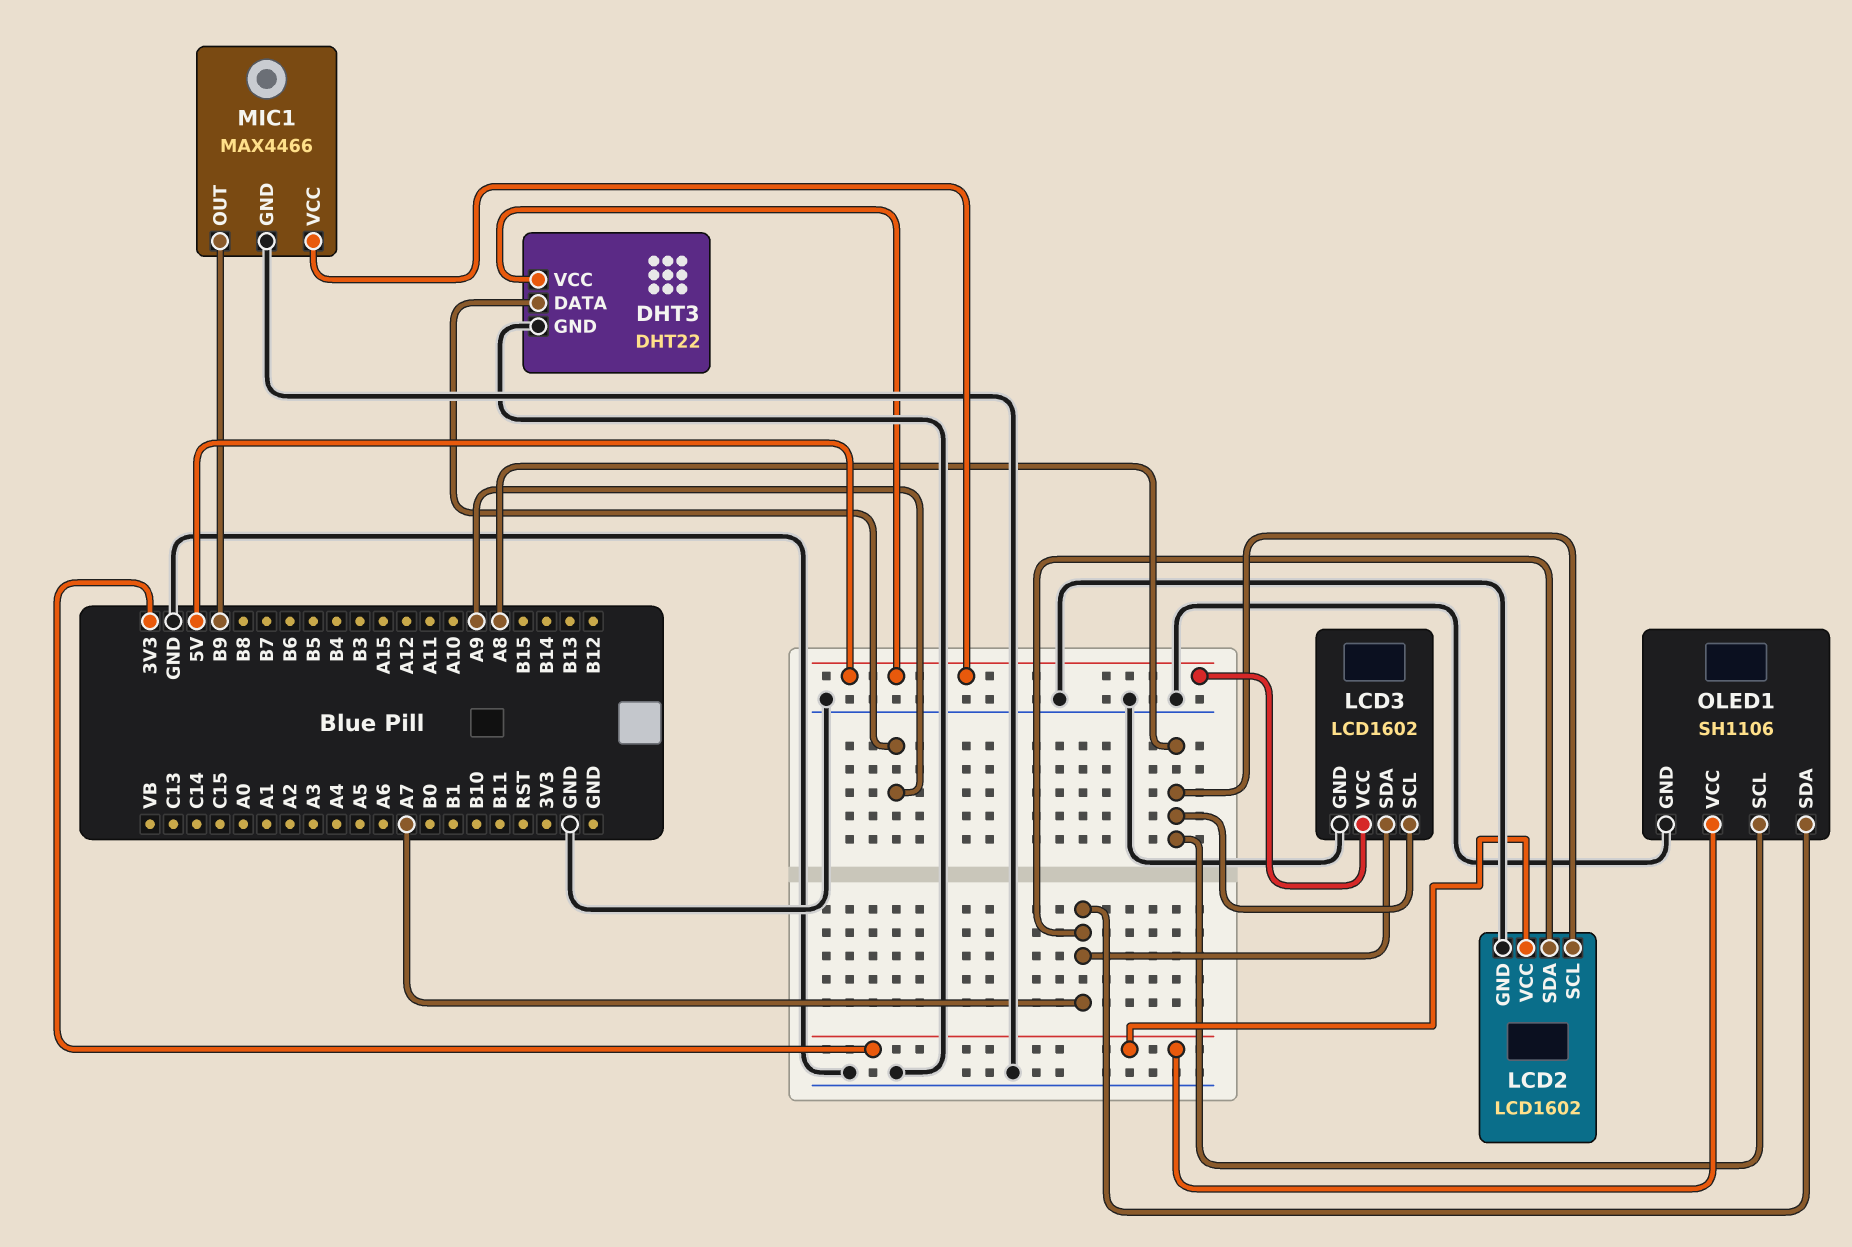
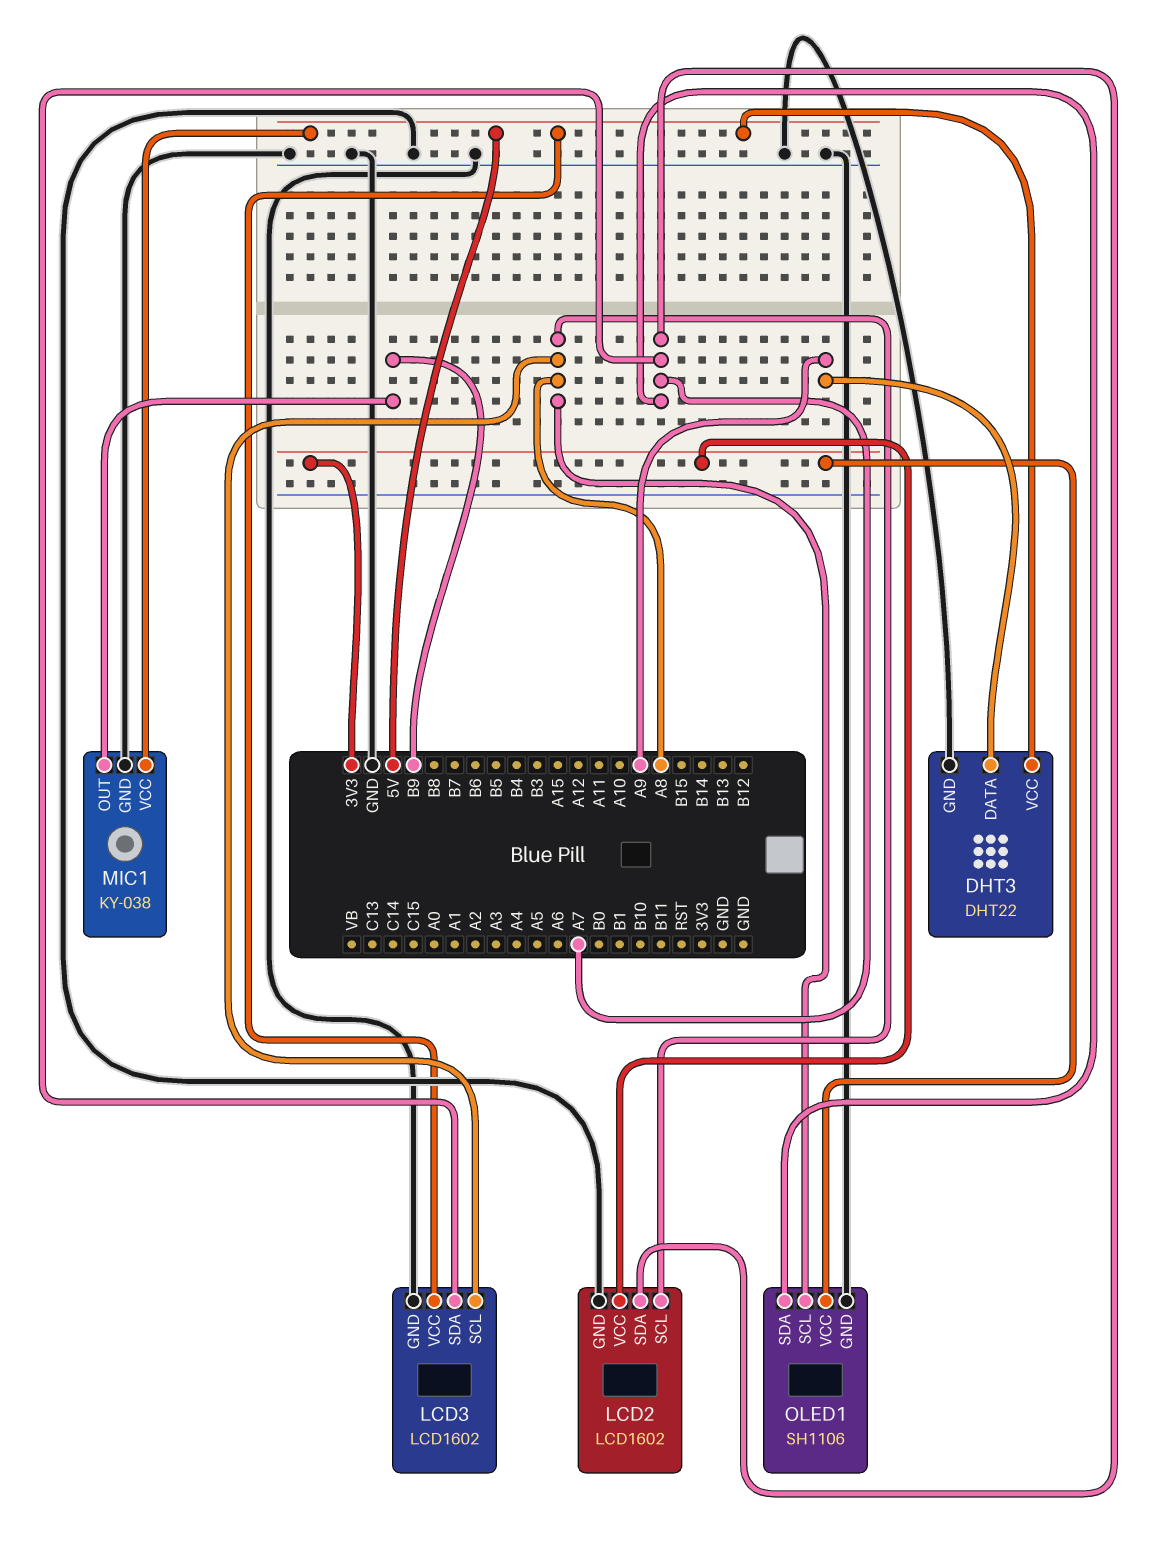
MIC1: MAX4466 -> KY-038

